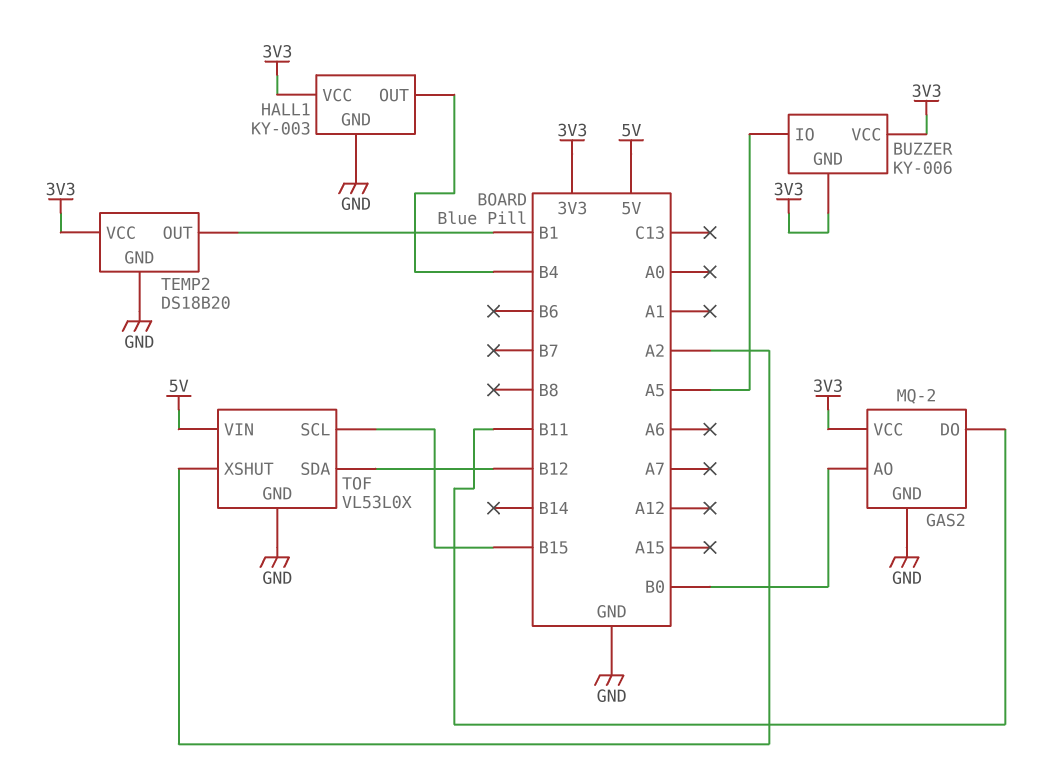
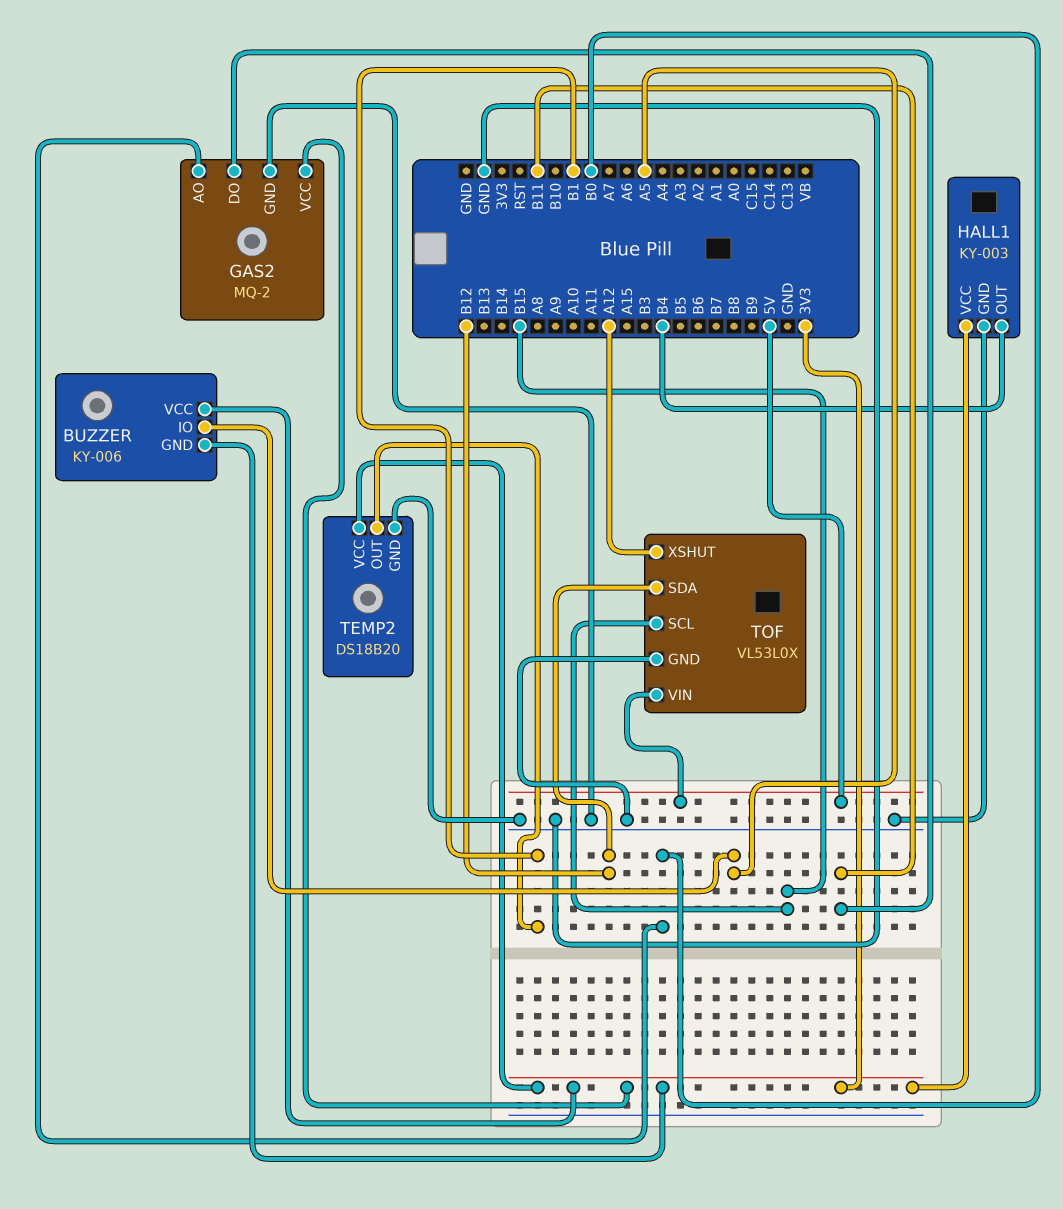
TOF pin XSHUT: A2 -> A12

